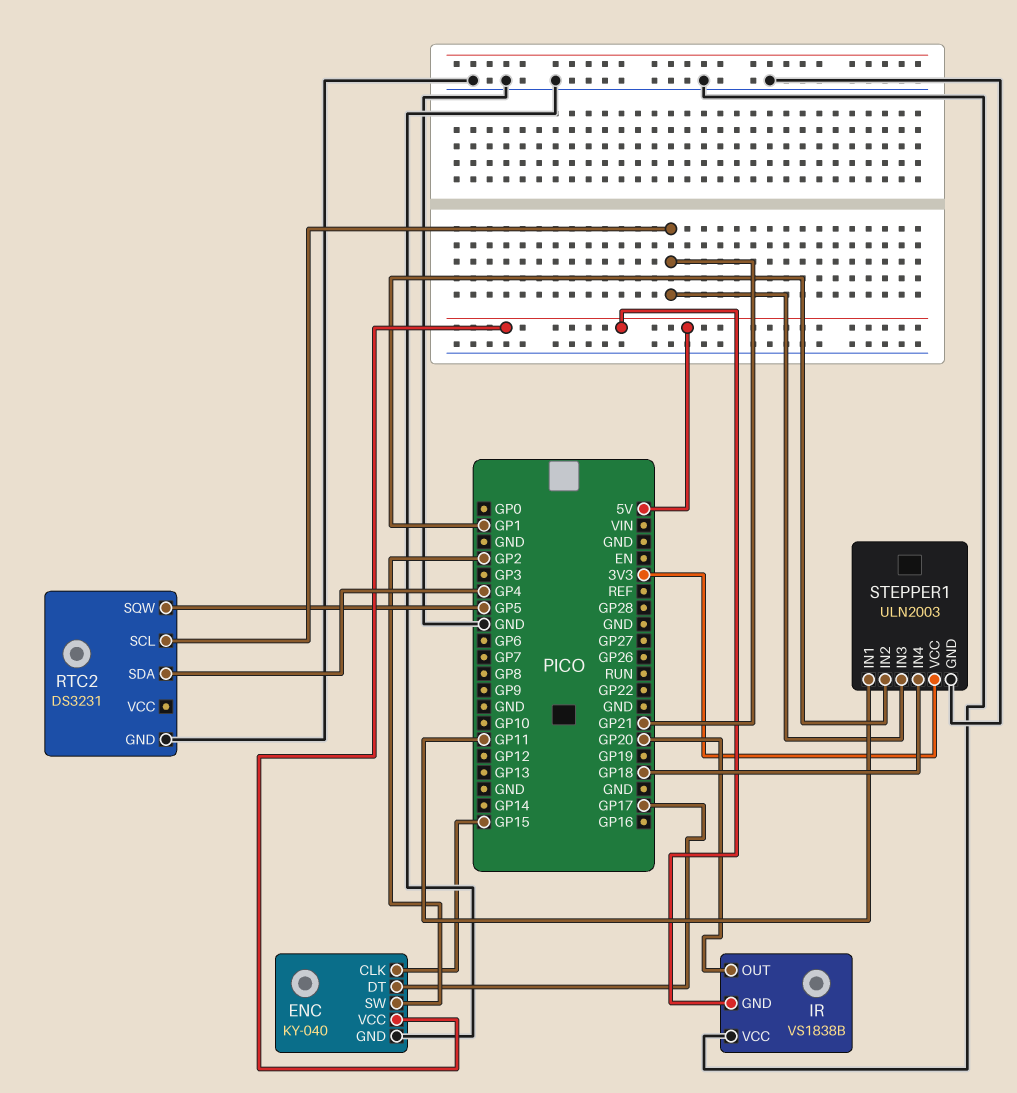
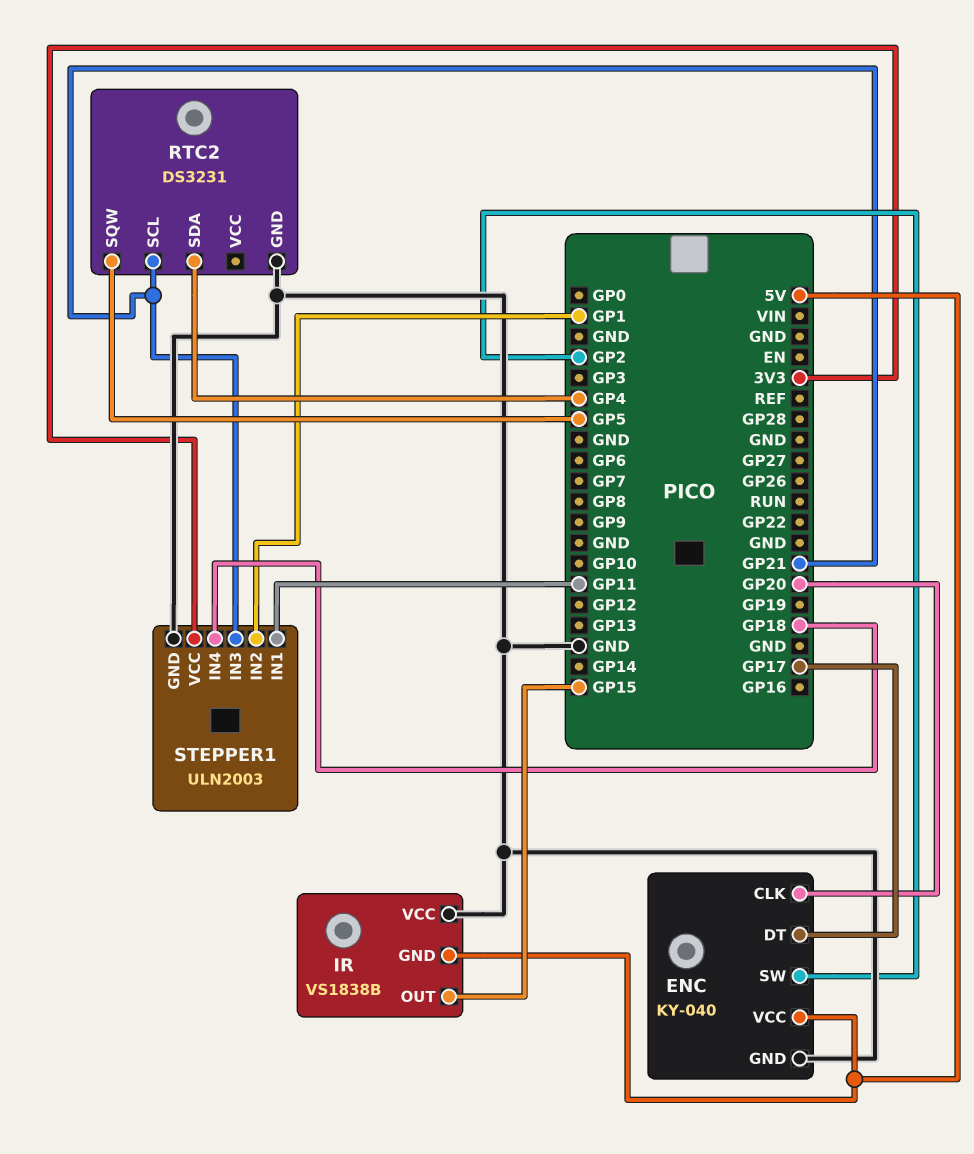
ENC pin CLK: GP15 -> GP20
IR pin OUT: GP20 -> GP15

